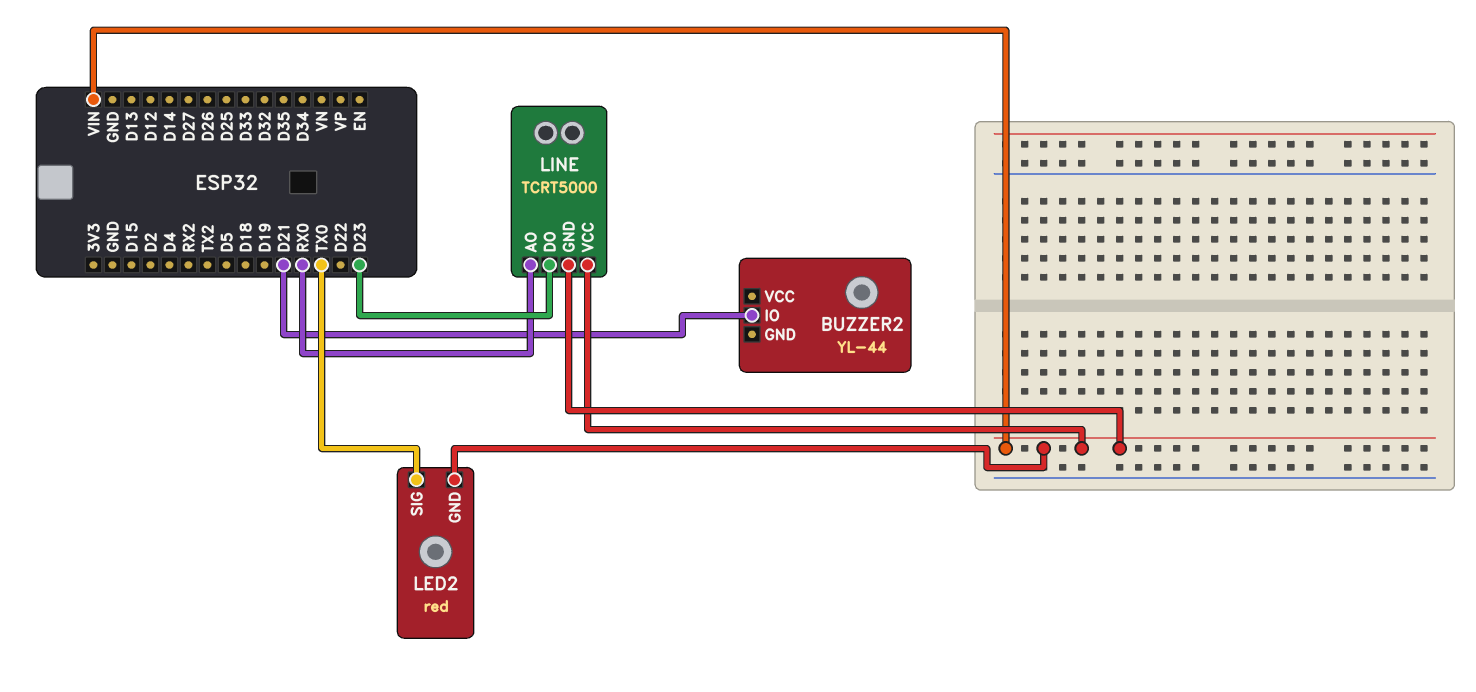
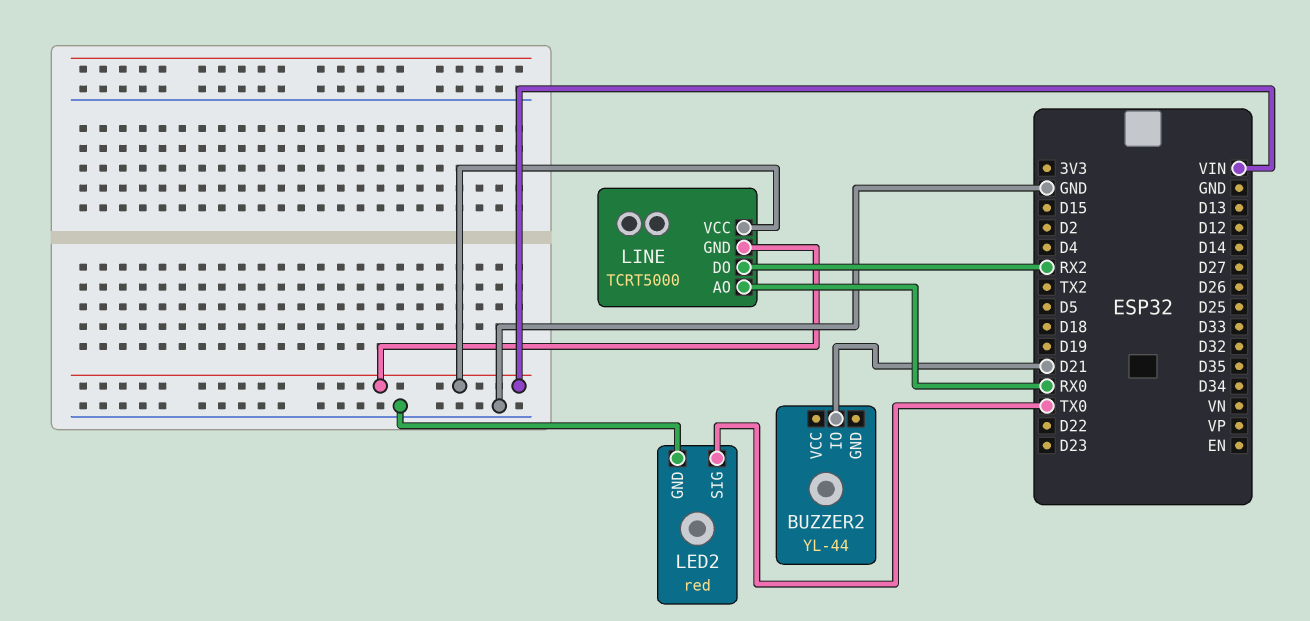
LED2 pin GND: VIN -> GND
LINE pin DO: D23 -> RX2

